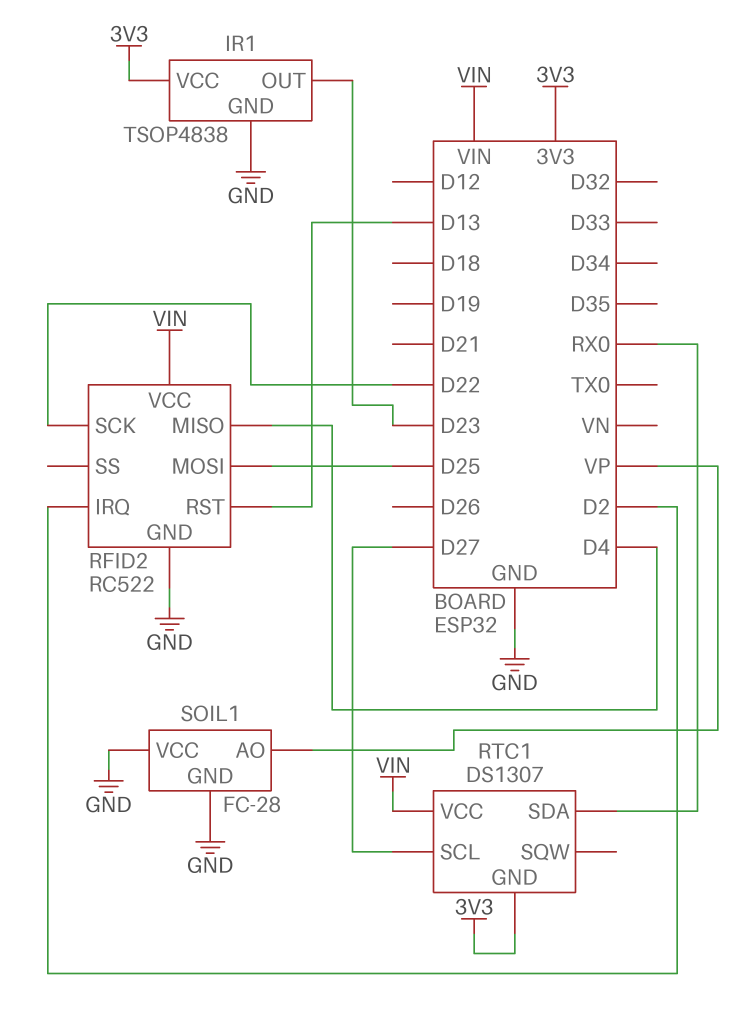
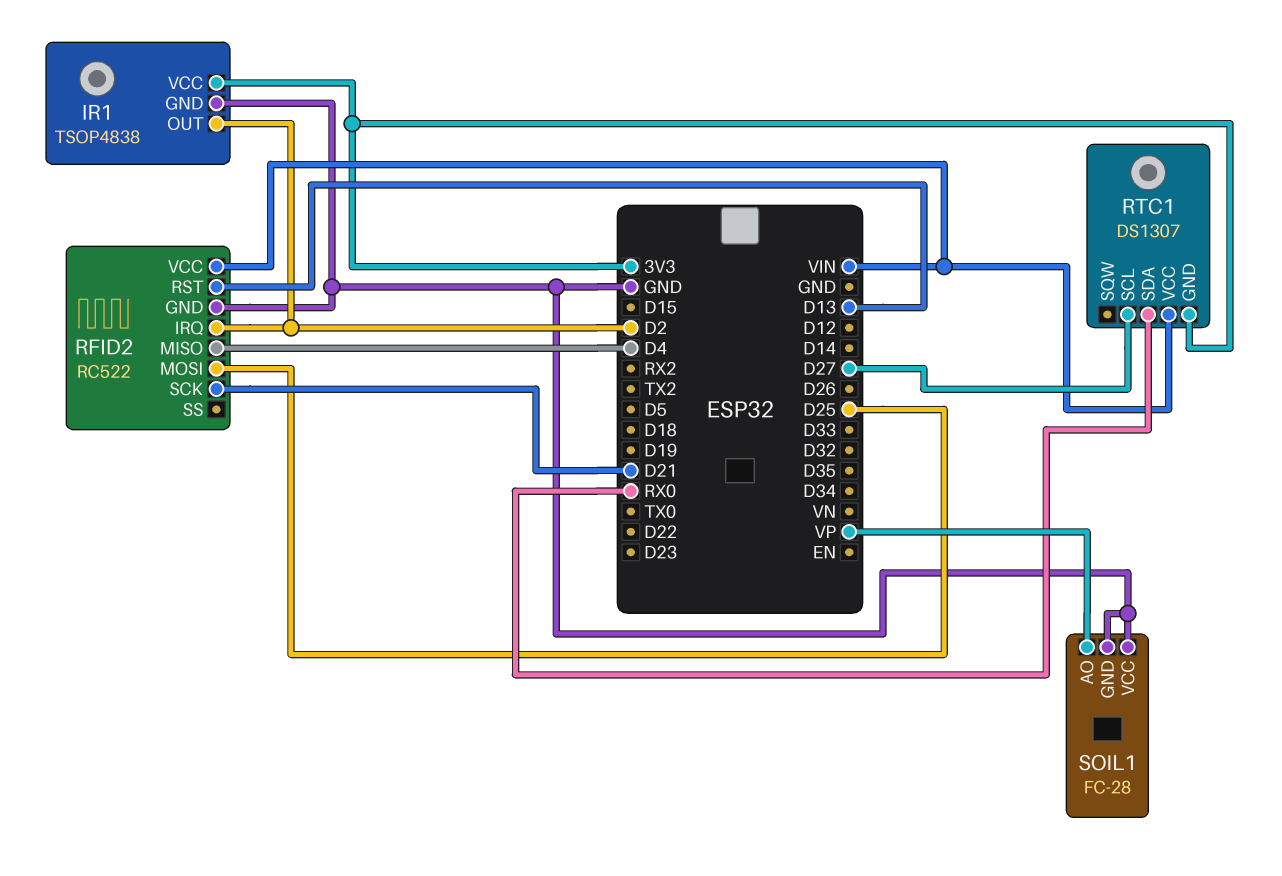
IR1 pin OUT: D23 -> D2
RFID2 pin SCK: D22 -> D21

